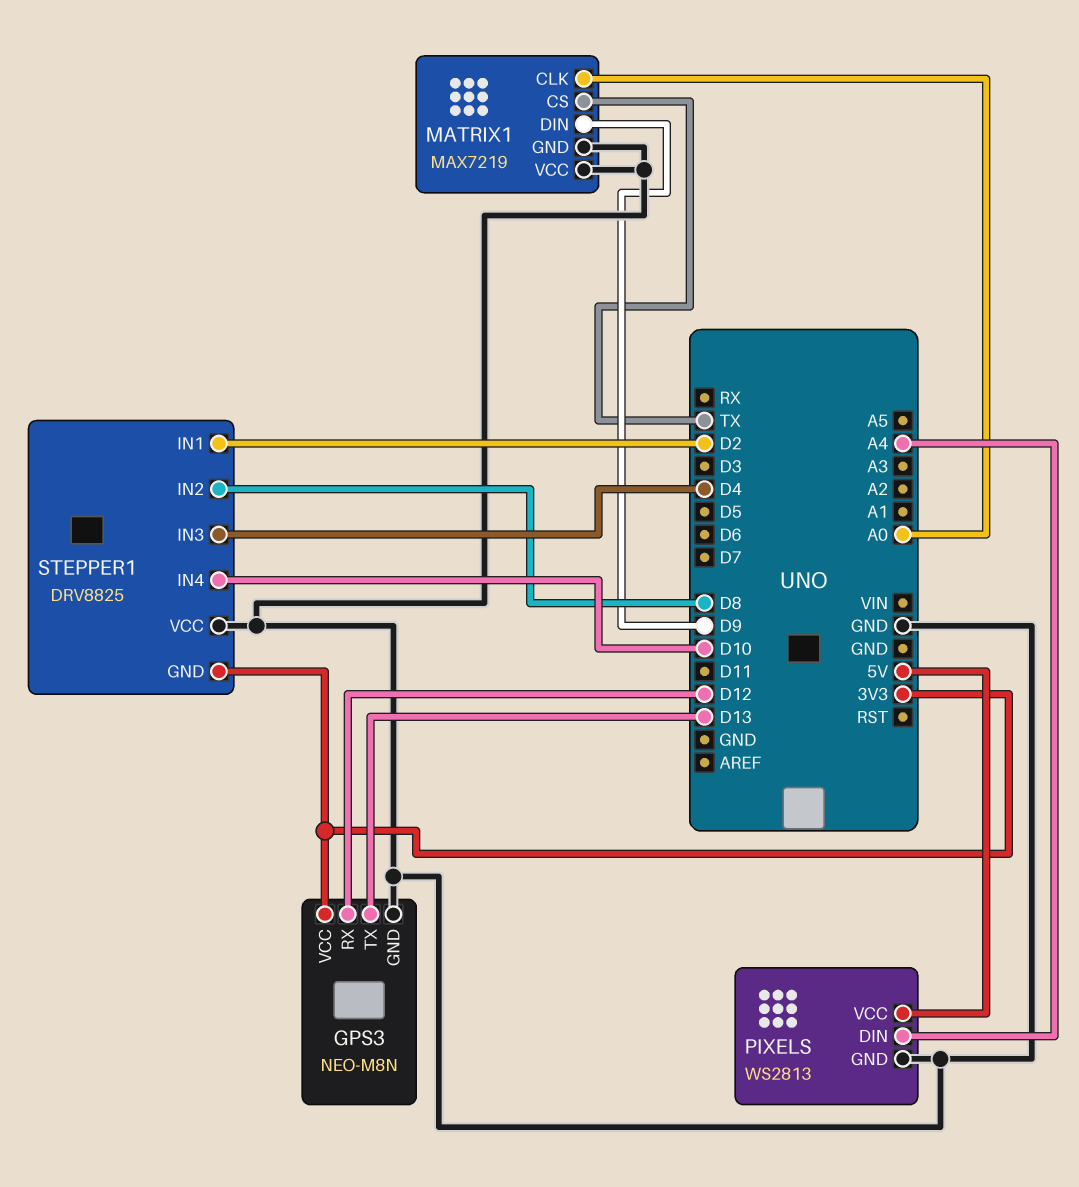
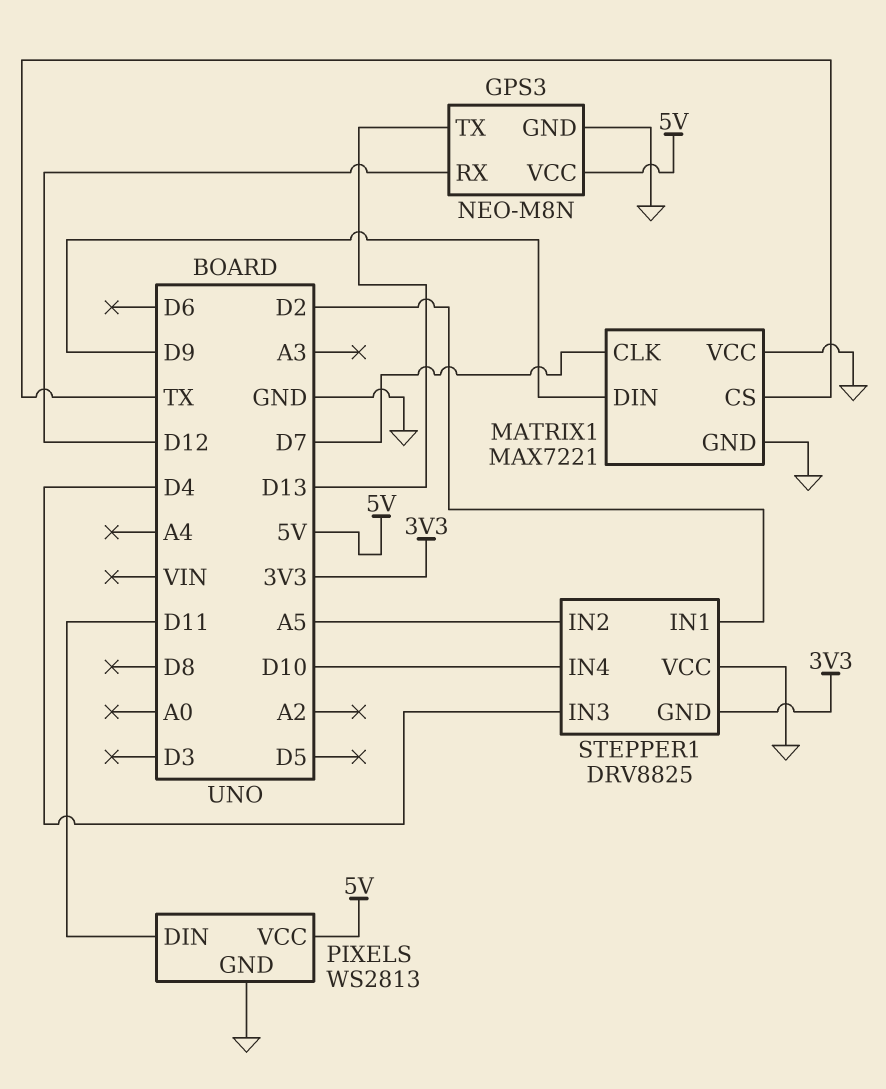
GPS3 pin VCC: 3V3 -> 5V
MATRIX1: MAX7219 -> MAX7221
MATRIX1 pin CLK: A0 -> D7
PIXELS pin DIN: A4 -> D11
STEPPER1 pin IN2: D8 -> A5

